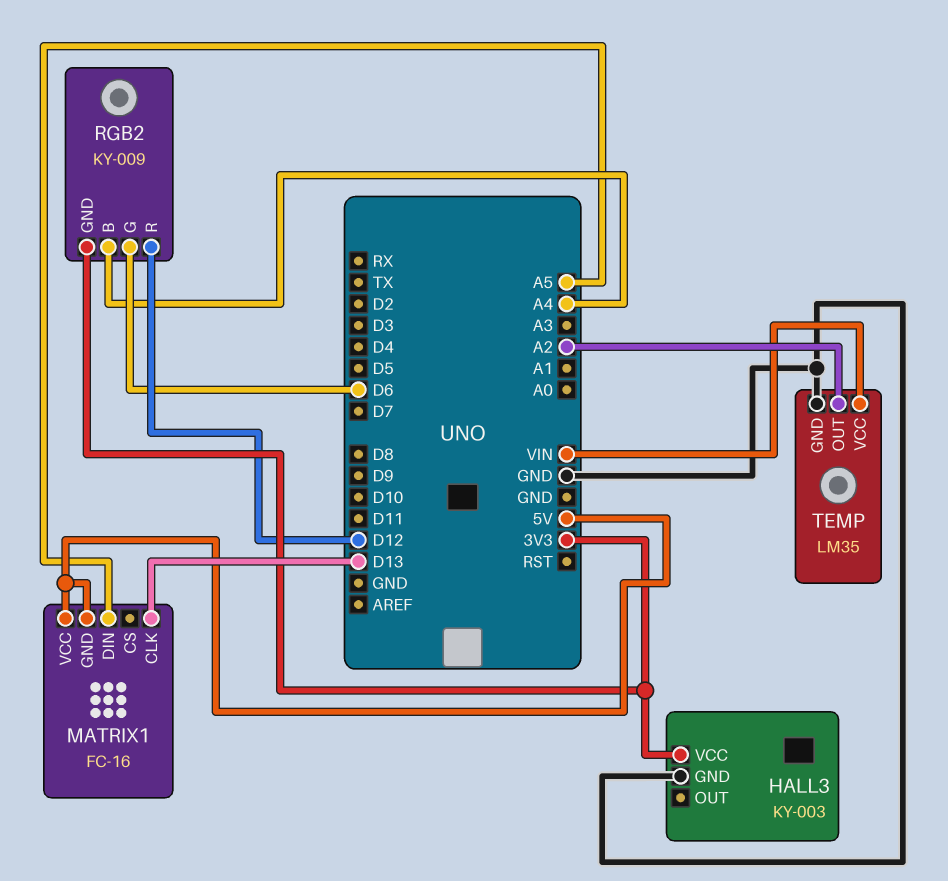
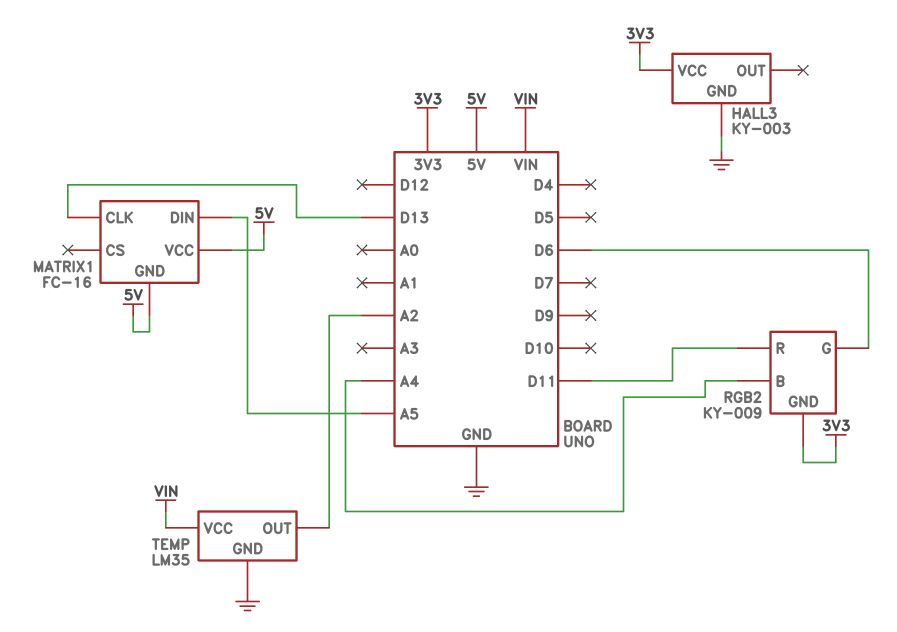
RGB2 pin R: D12 -> D11

